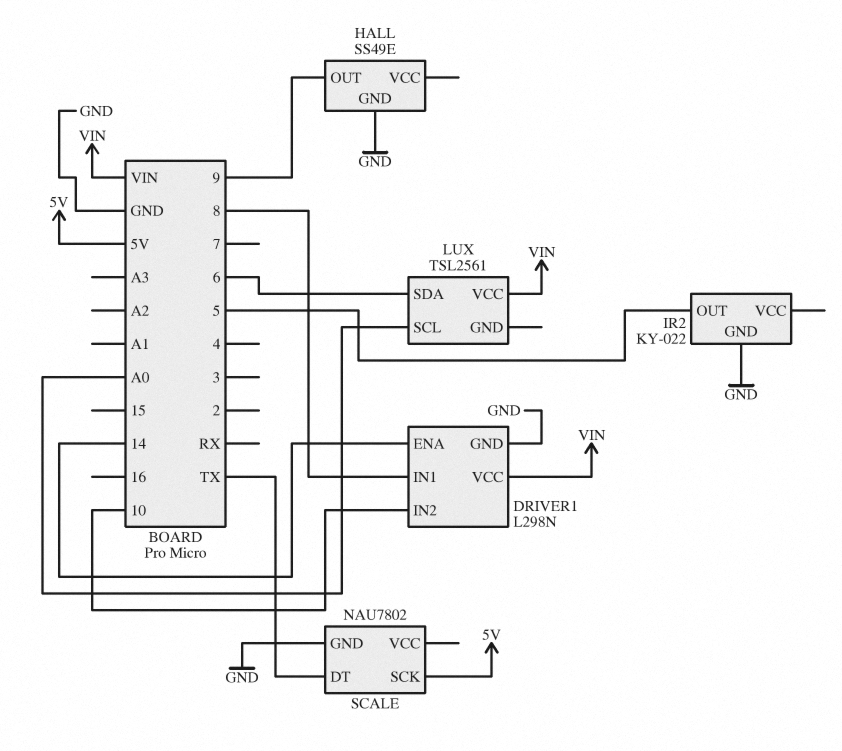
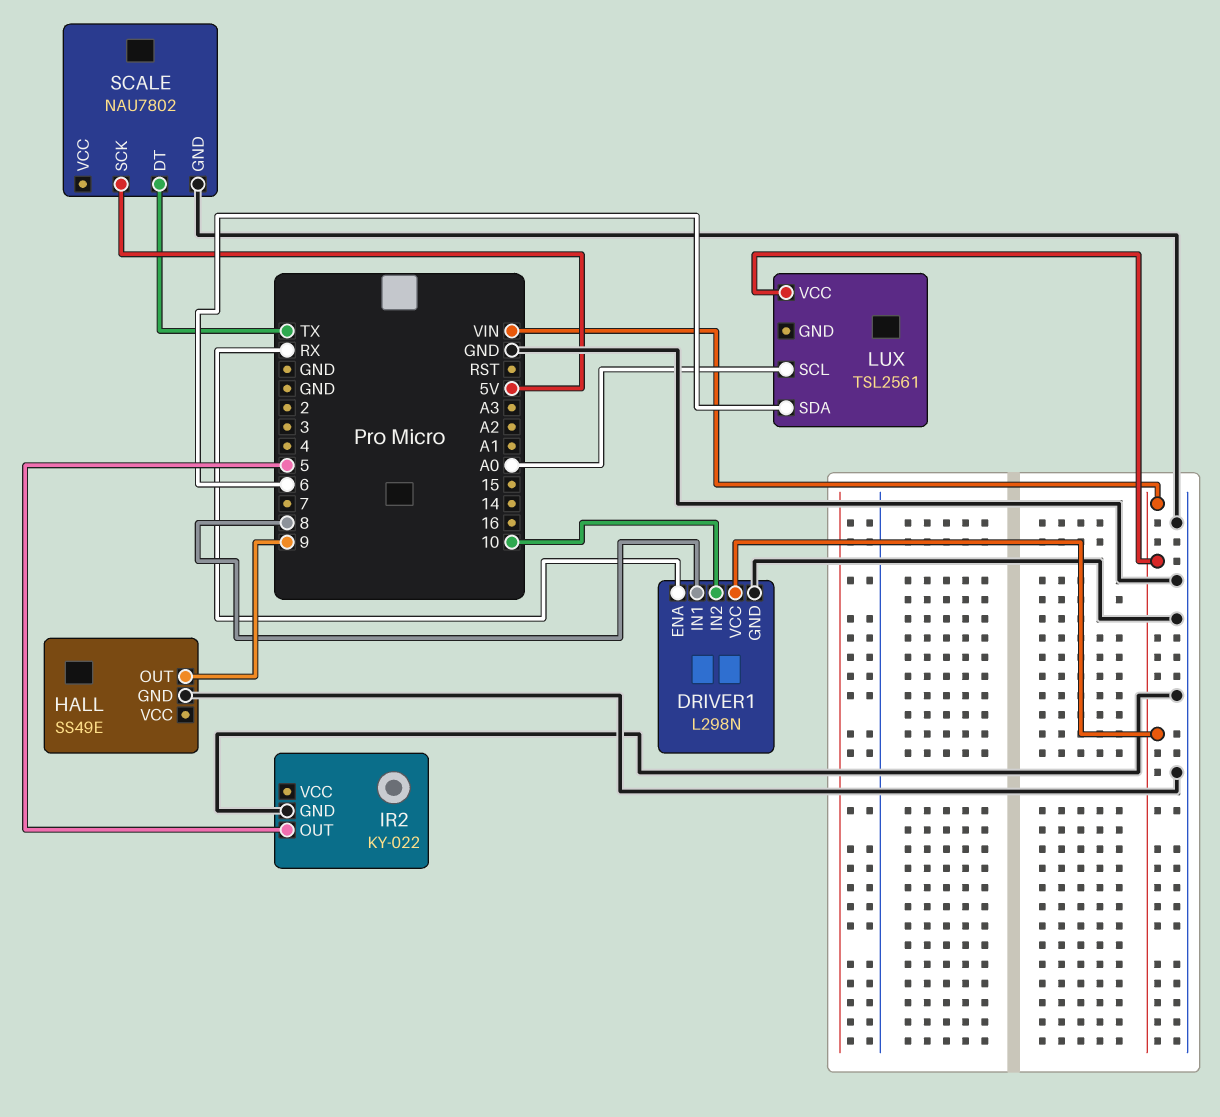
DRIVER1 pin ENA: 14 -> RX

